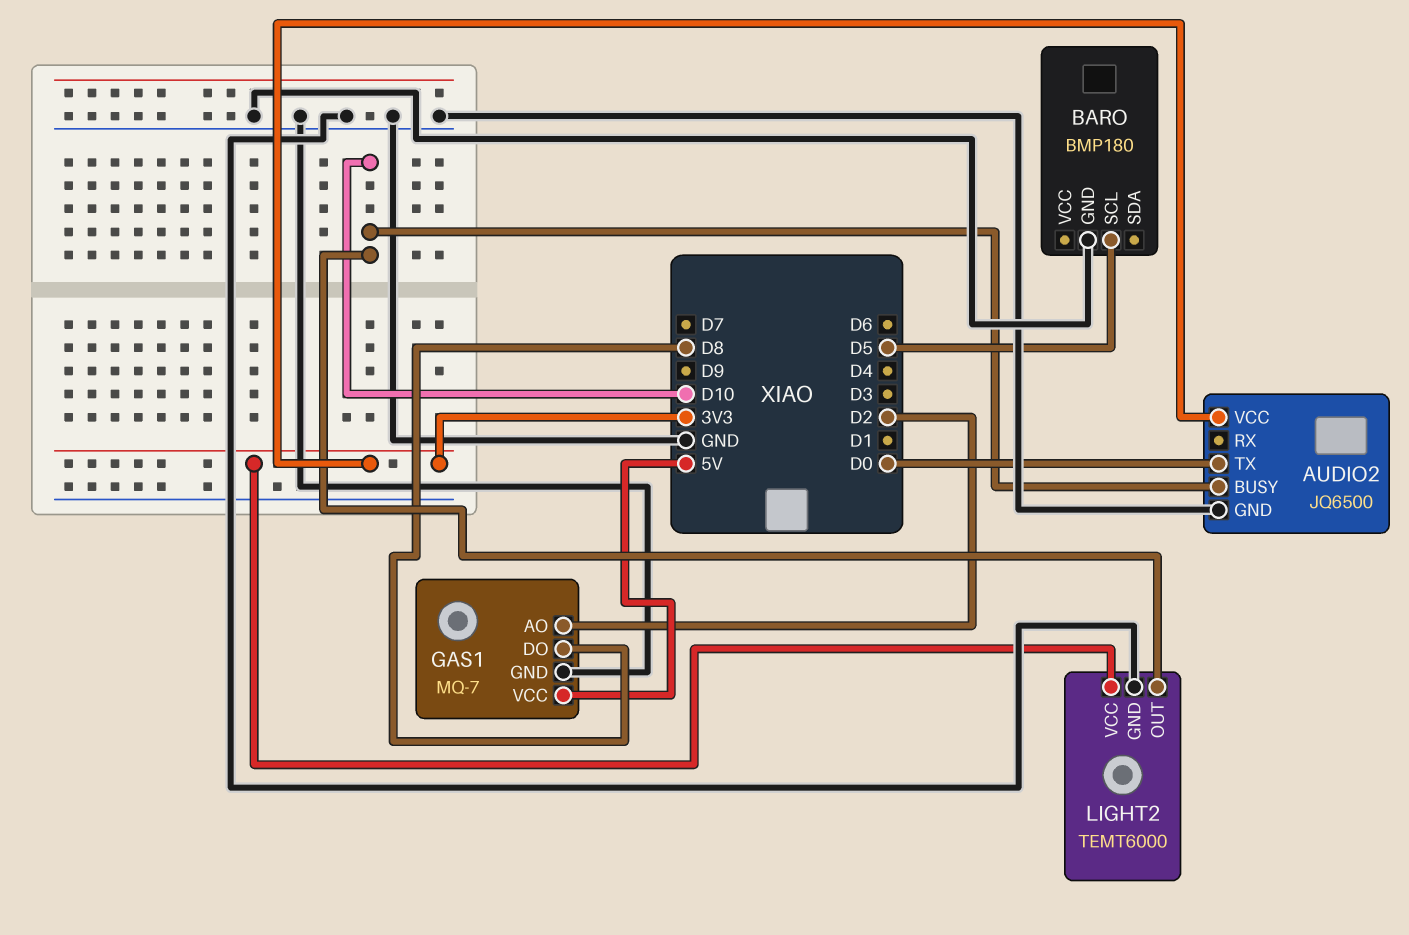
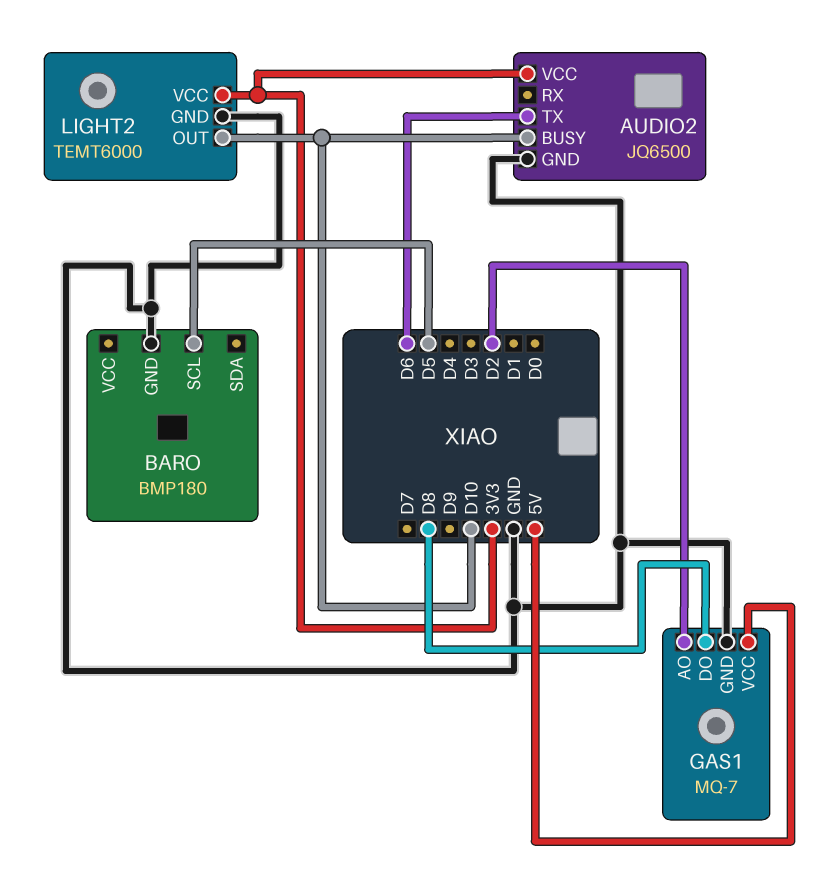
AUDIO2 pin TX: D0 -> D6

